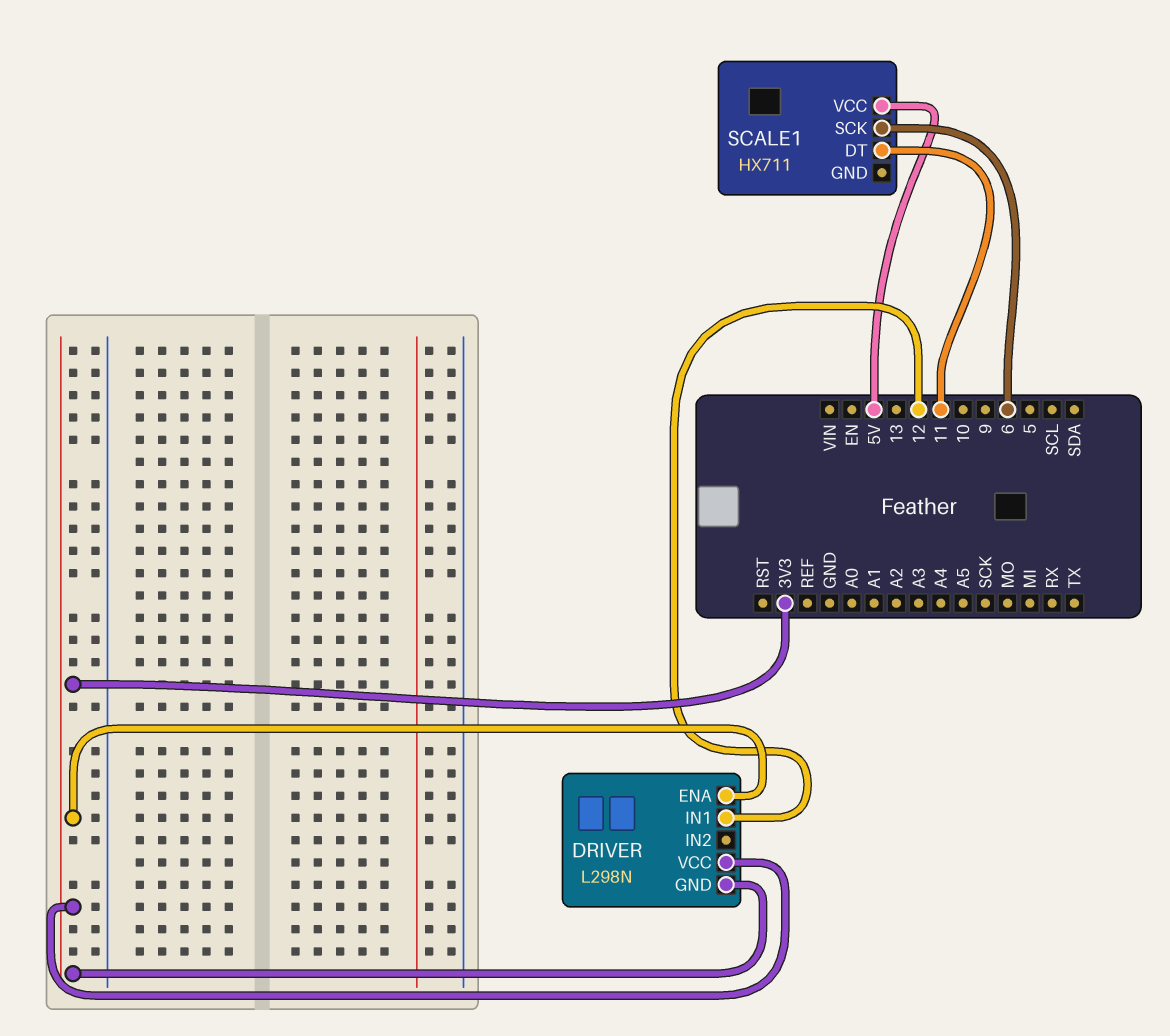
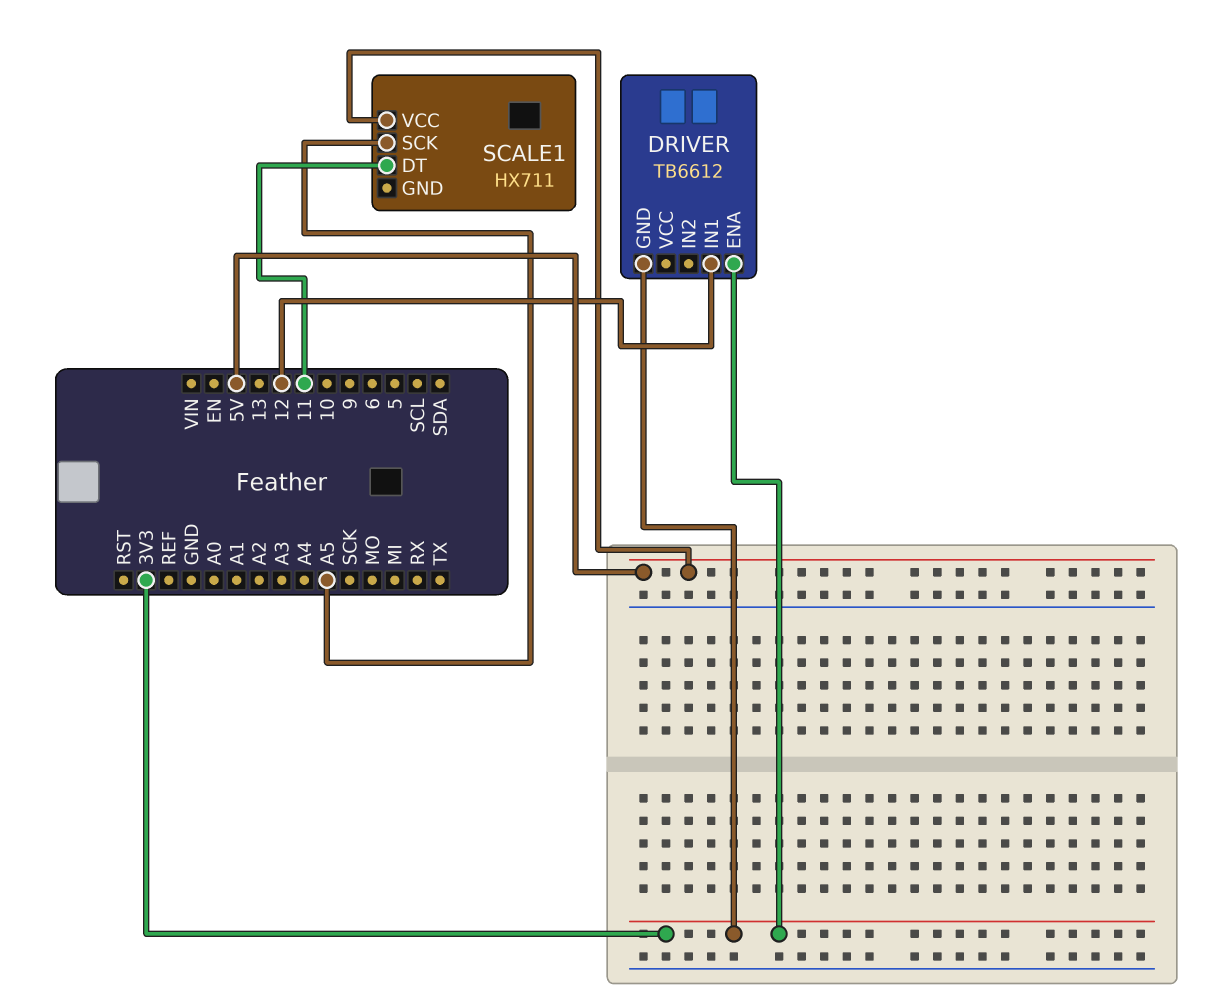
DRIVER: L298N -> TB6612
DRIVER pin VCC: 3V3 -> none
SCALE1 pin SCK: 6 -> A5

